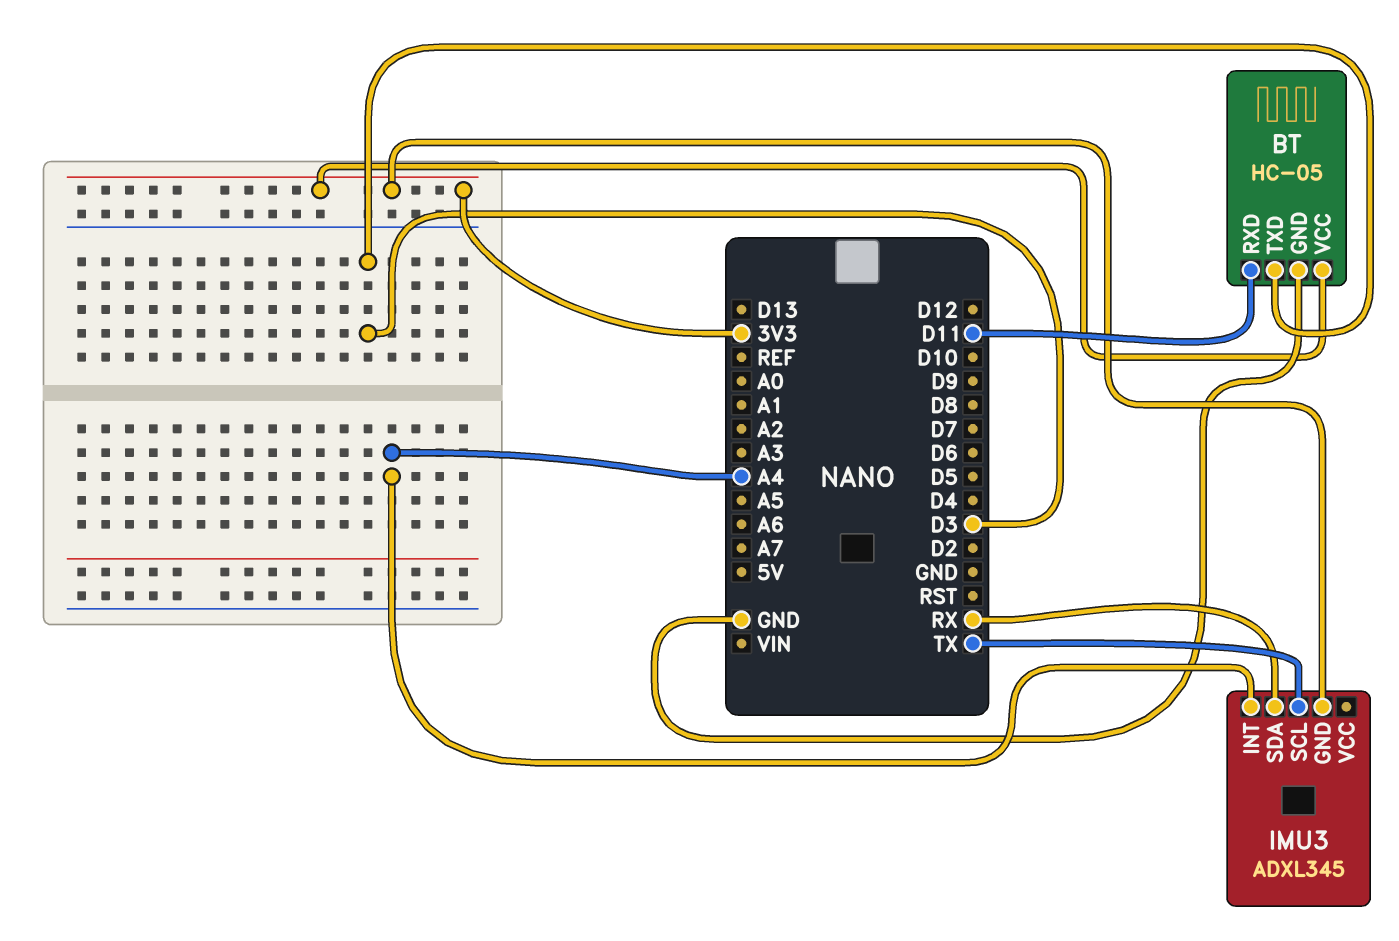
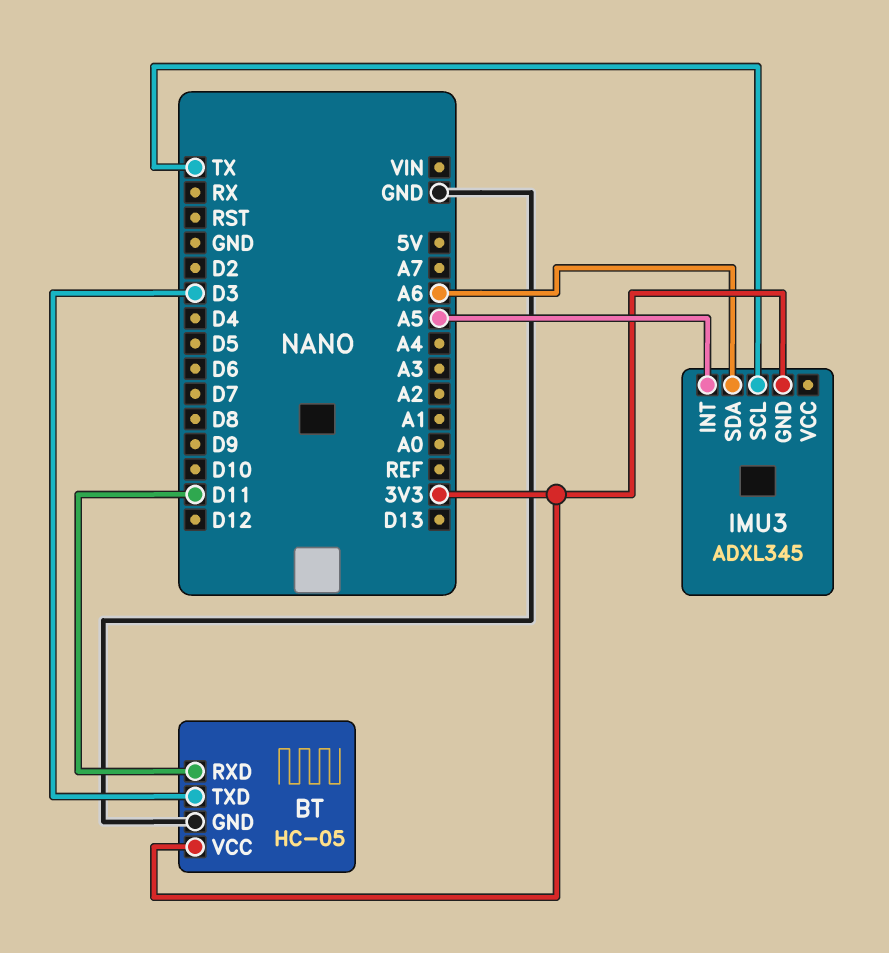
IMU3 pin INT: A4 -> A5
IMU3 pin SDA: RX -> A6

